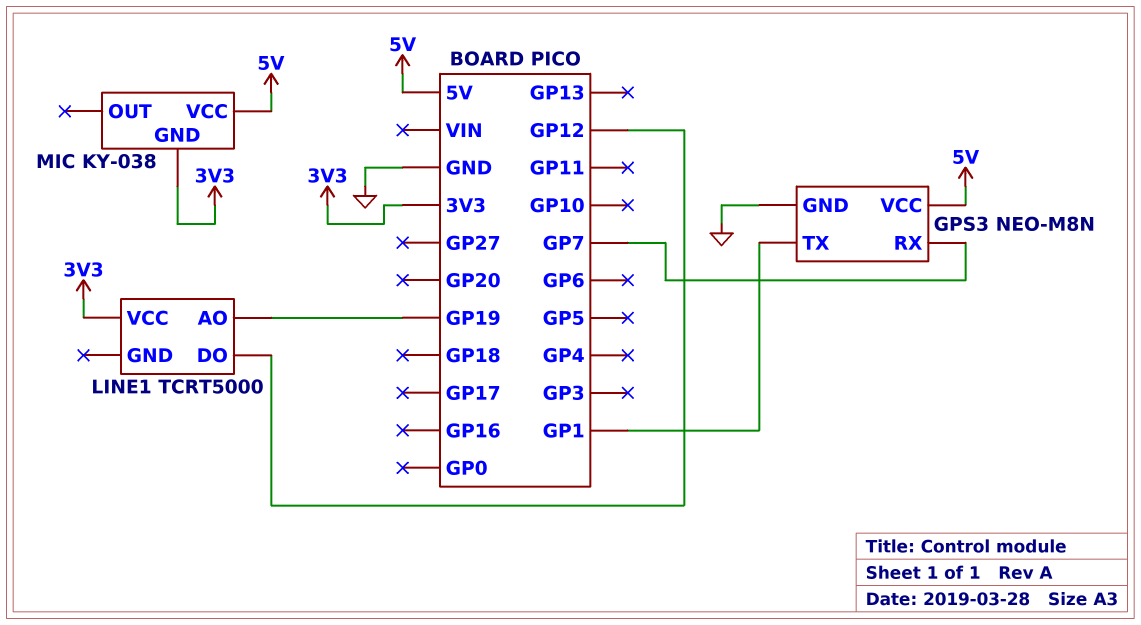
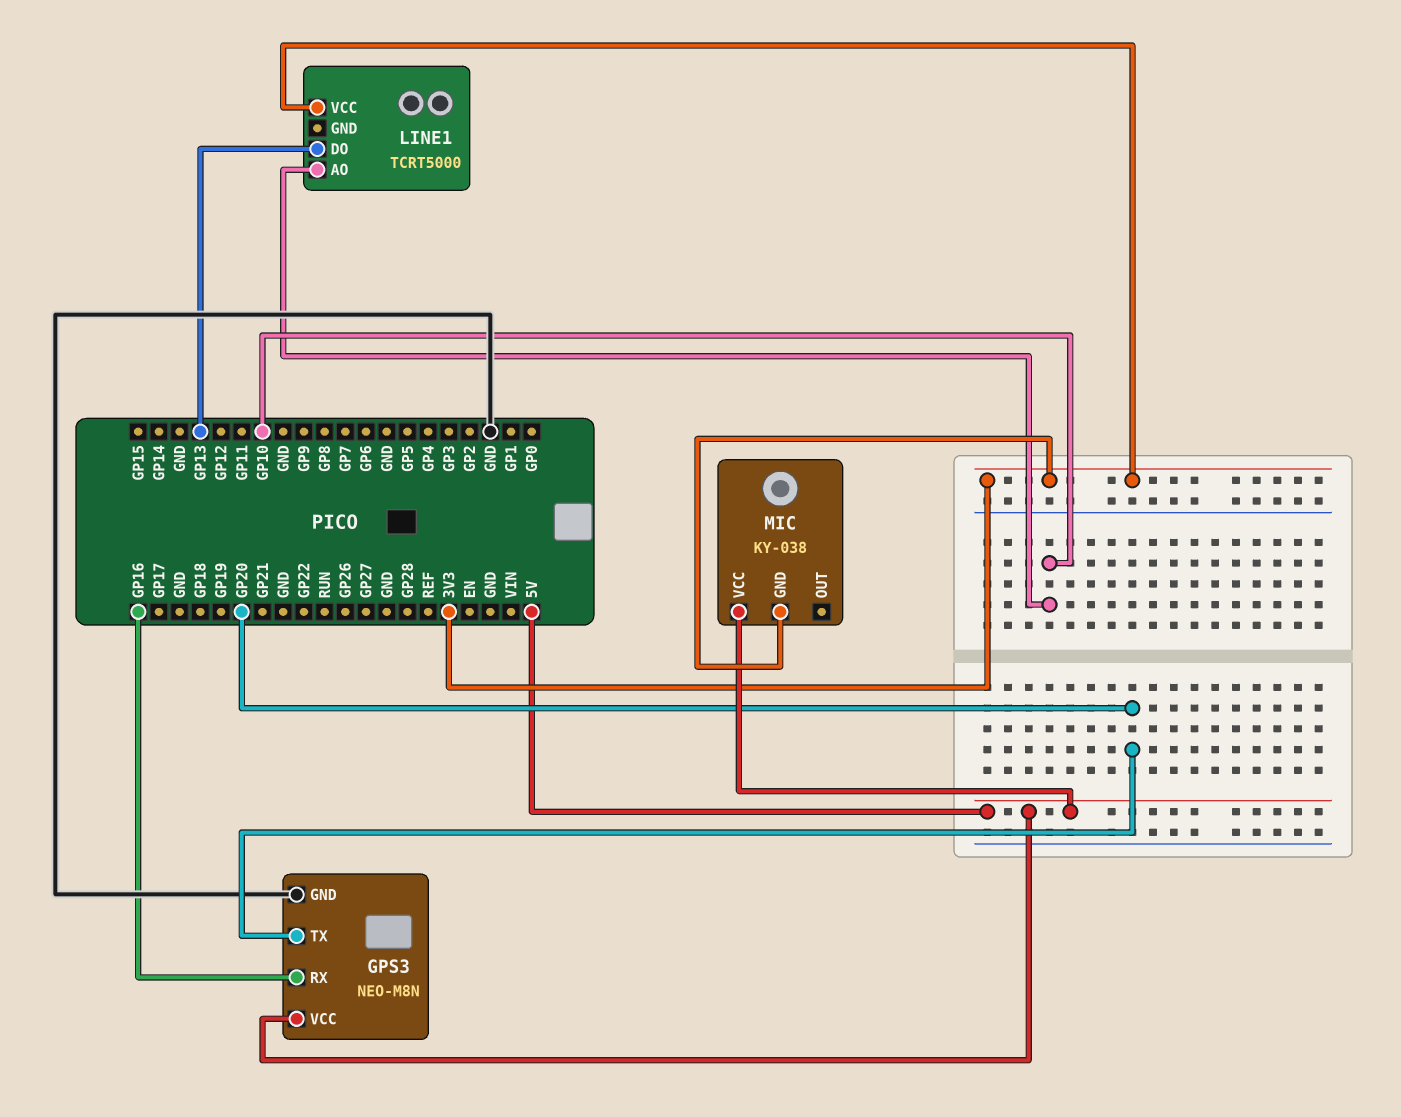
GPS3 pin RX: GP7 -> GP16
GPS3 pin TX: GP1 -> GP20
LINE1 pin AO: GP19 -> GP10
LINE1 pin DO: GP12 -> GP13

